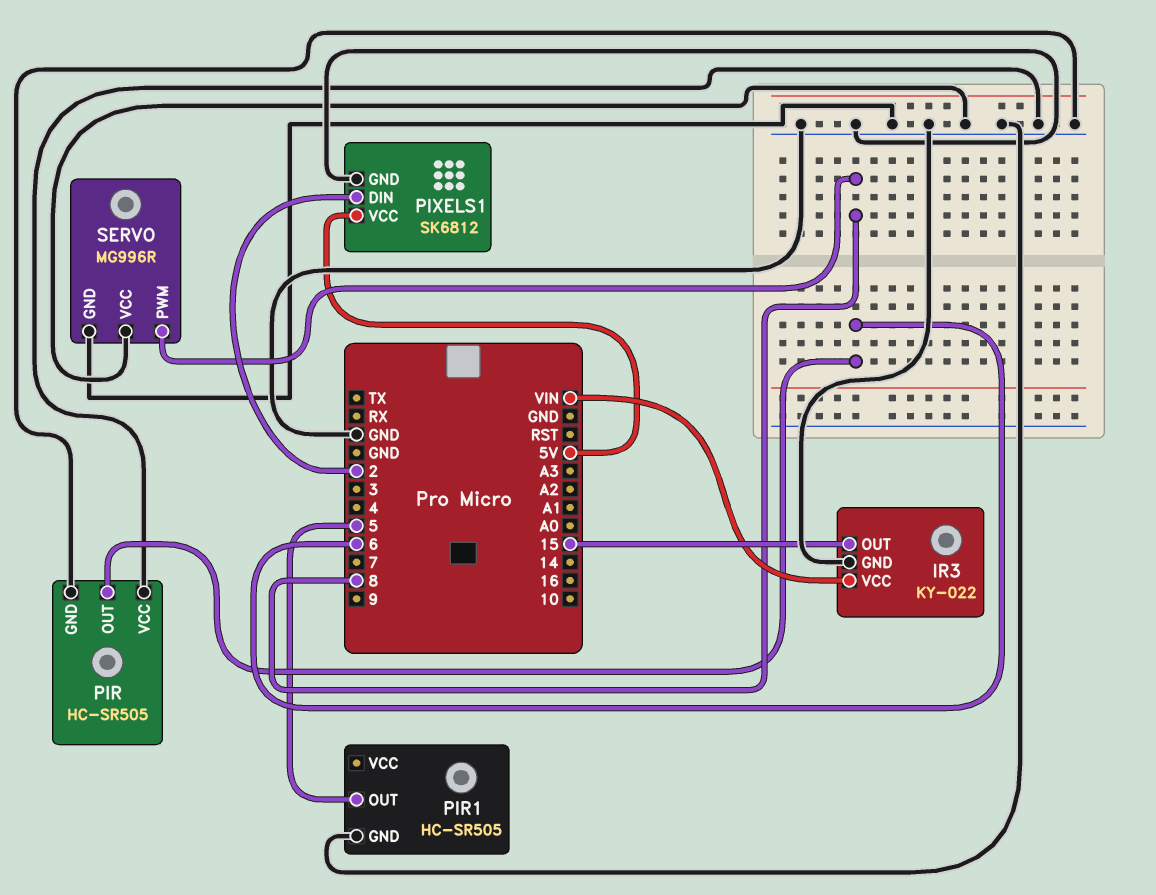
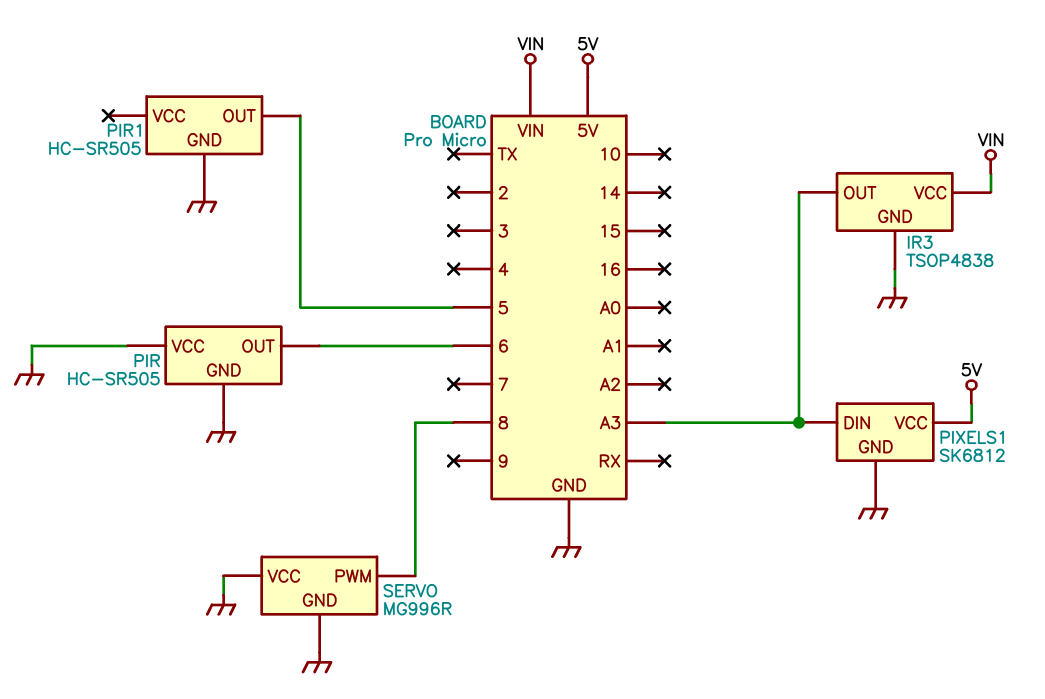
IR3: KY-022 -> TSOP4838
IR3 pin OUT: 15 -> A3
PIXELS1 pin DIN: 2 -> A3

